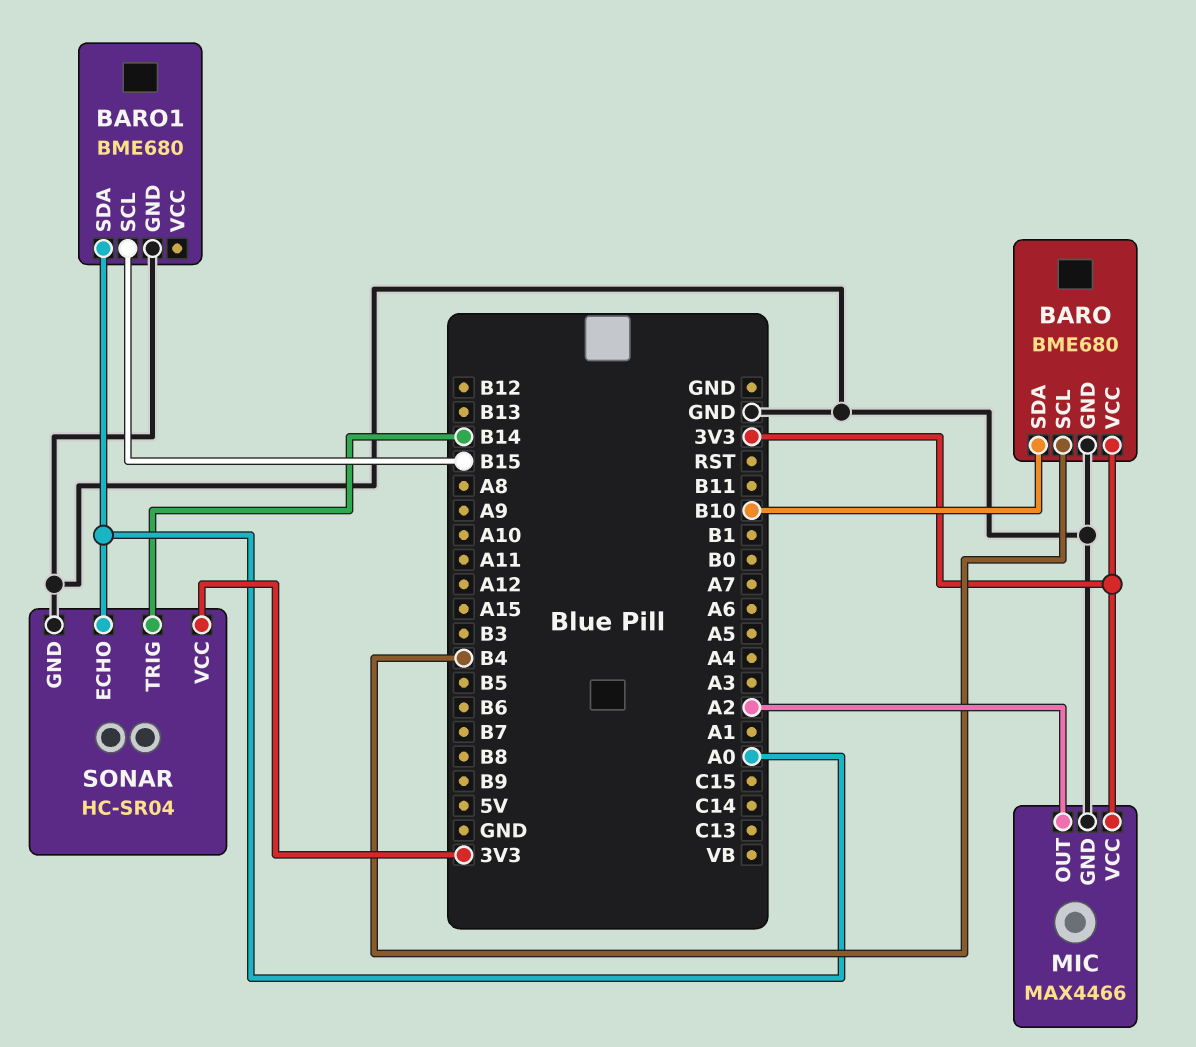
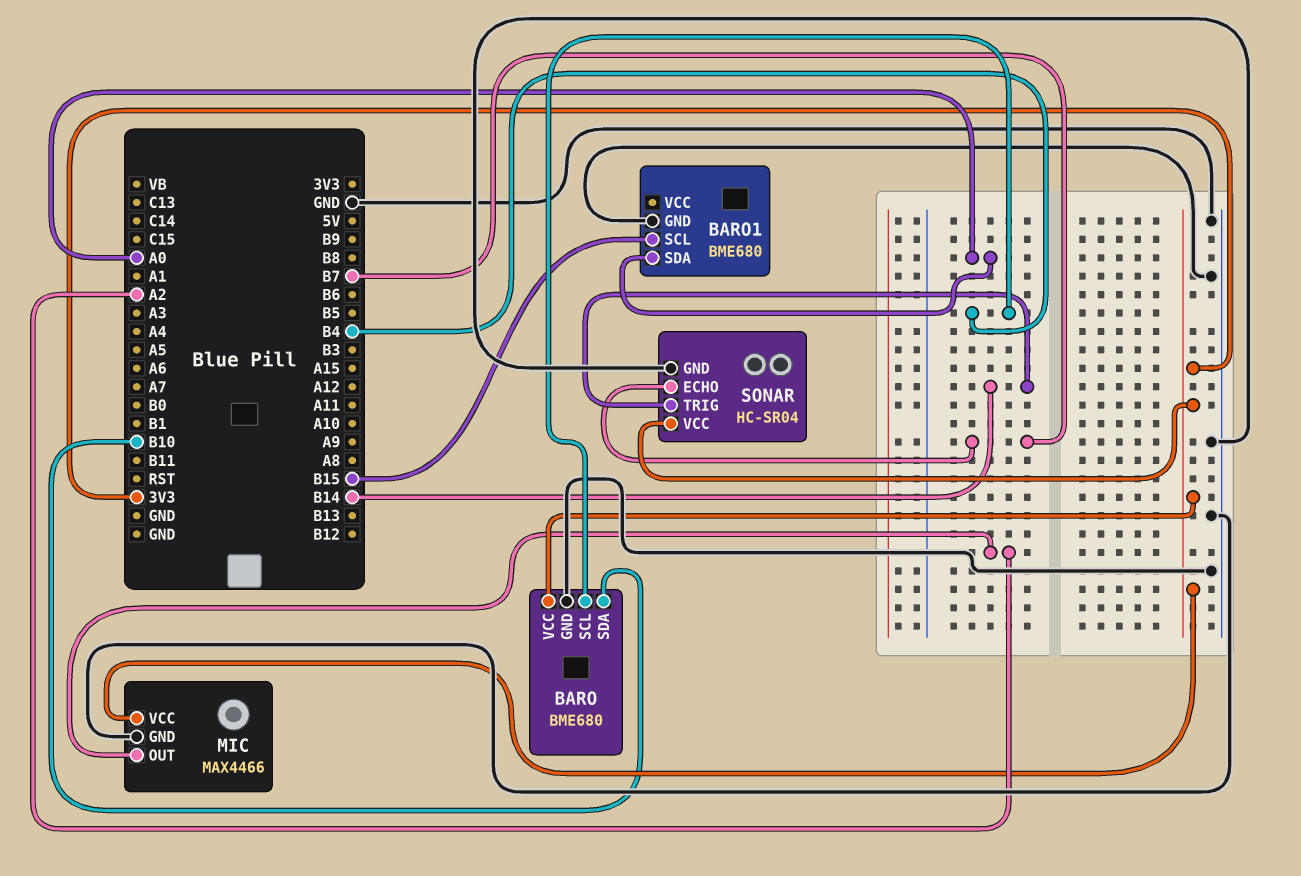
SONAR pin ECHO: A0 -> B7

